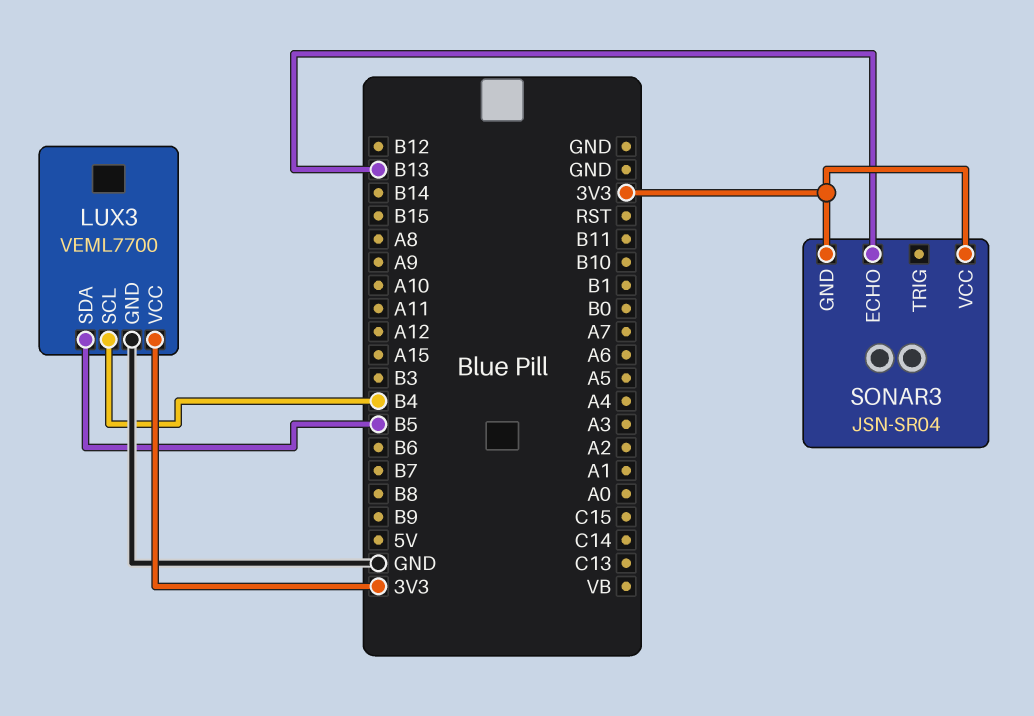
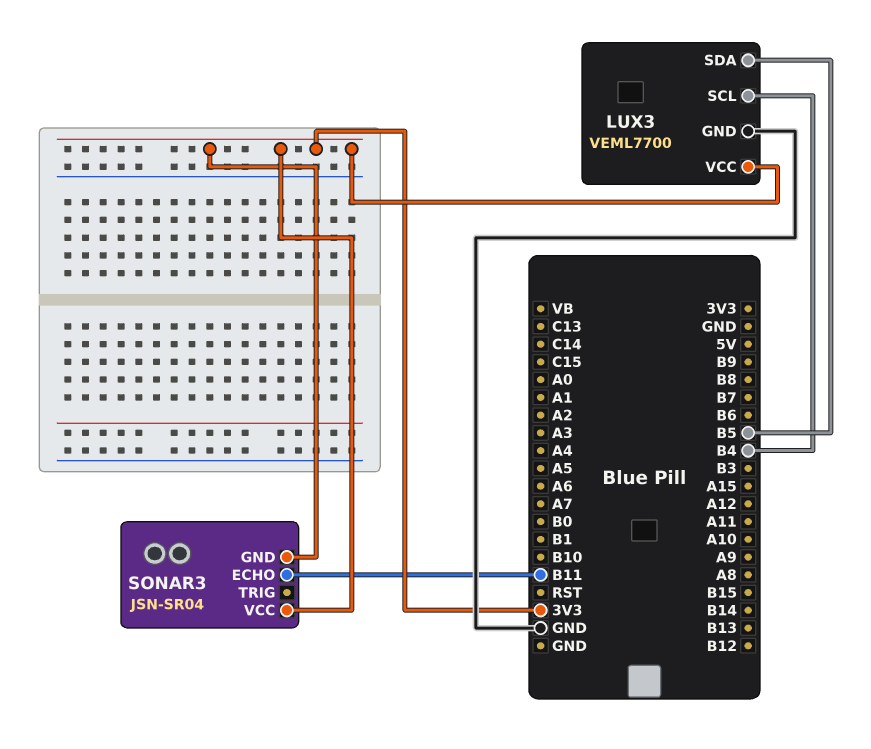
SONAR3 pin ECHO: B13 -> B11

